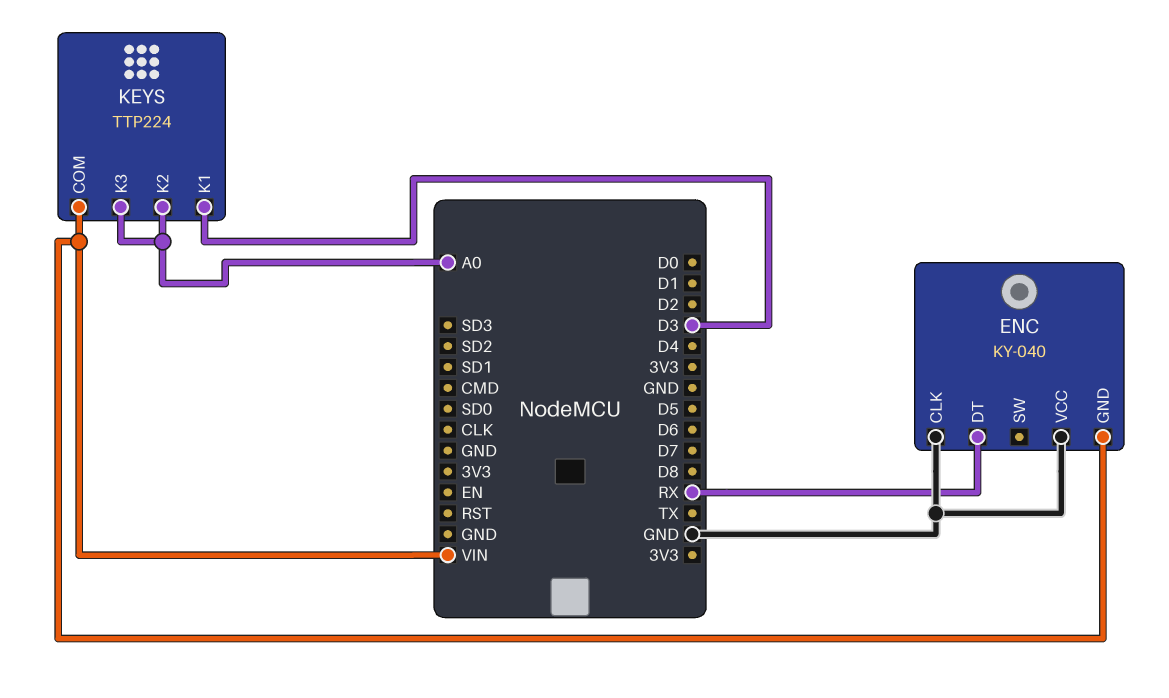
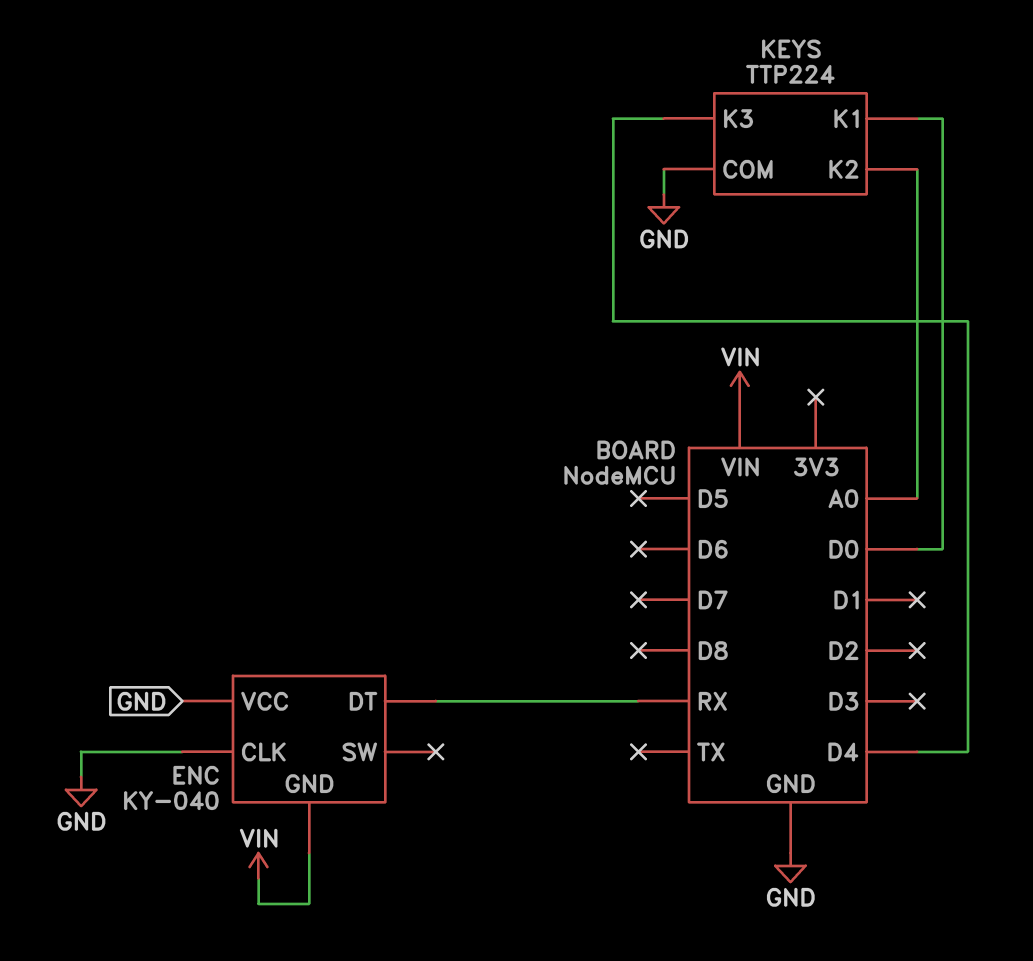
KEYS pin COM: VIN -> GND
KEYS pin K1: D3 -> D0
KEYS pin K3: A0 -> D4

